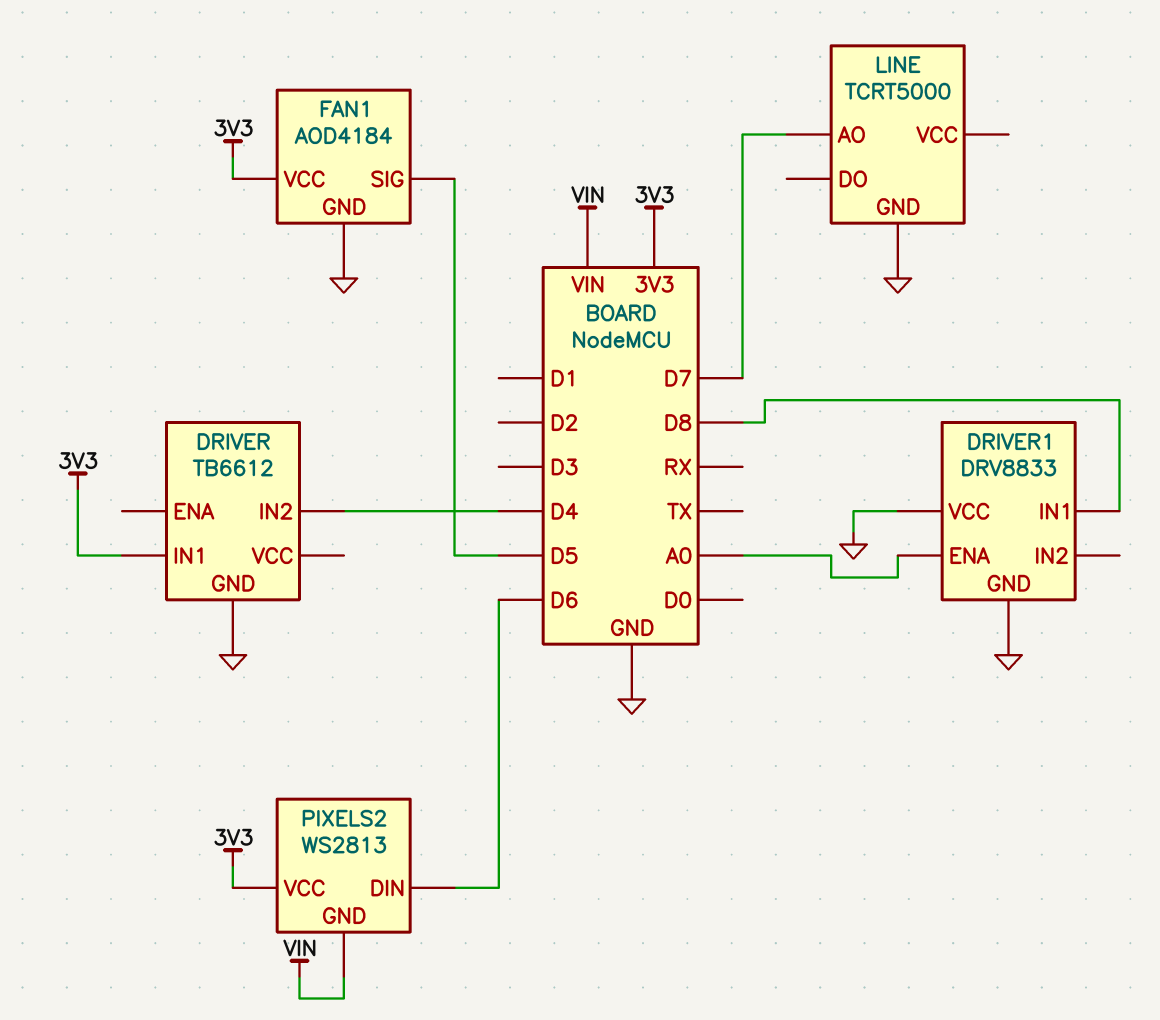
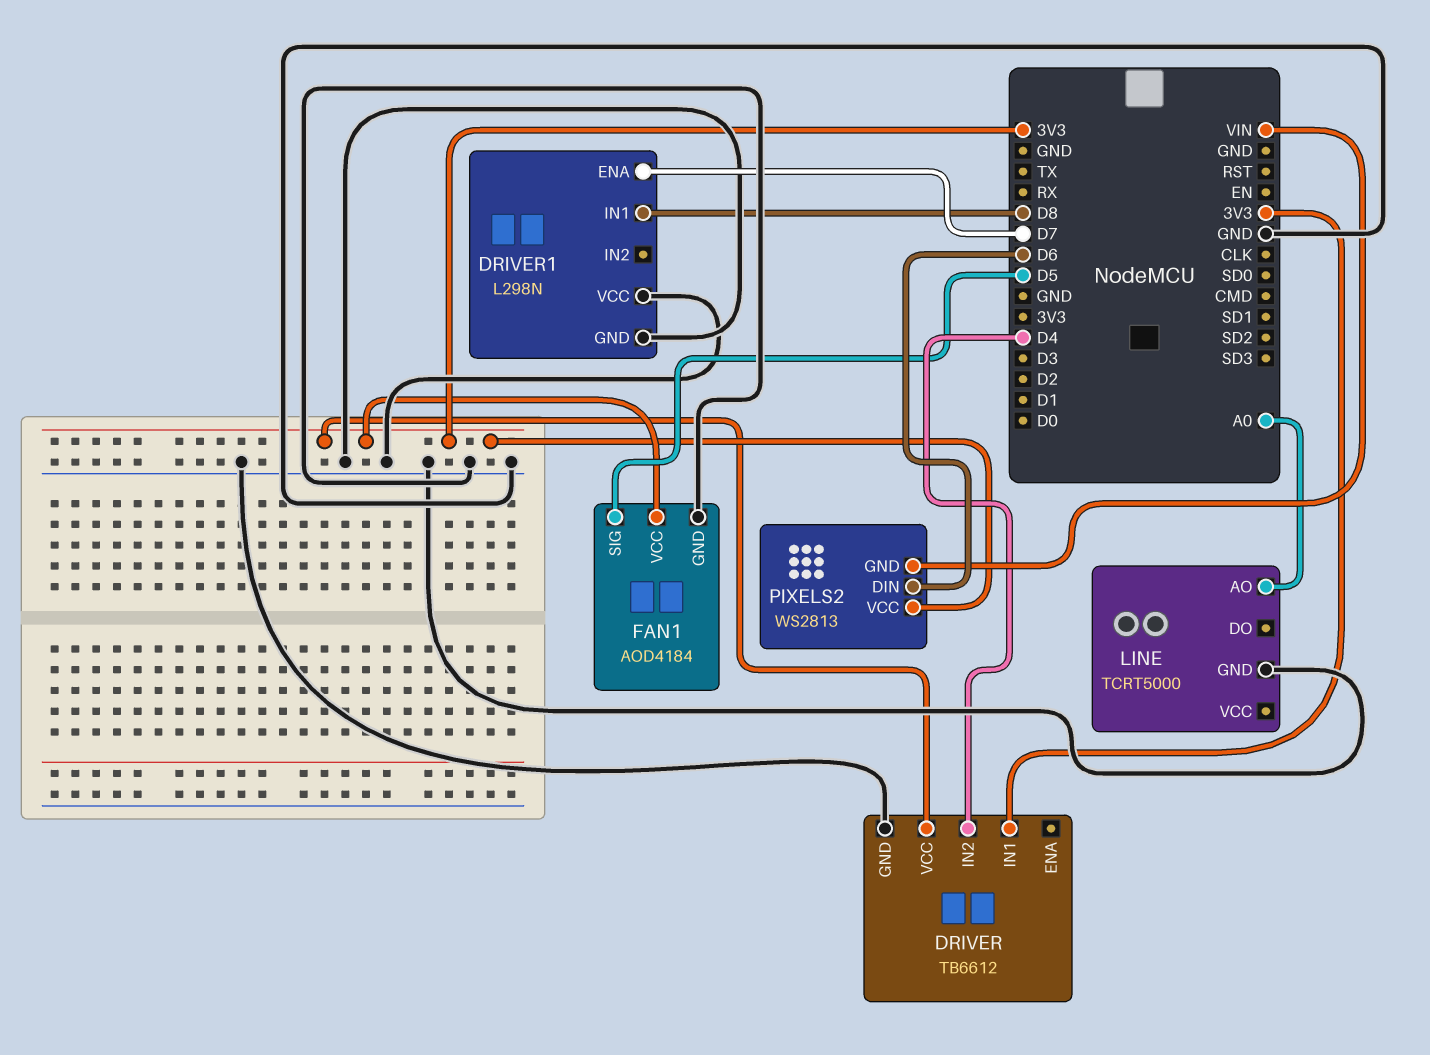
DRIVER pin VCC: none -> 3V3
DRIVER1: DRV8833 -> L298N
DRIVER1 pin ENA: A0 -> D7
LINE pin AO: D7 -> A0

